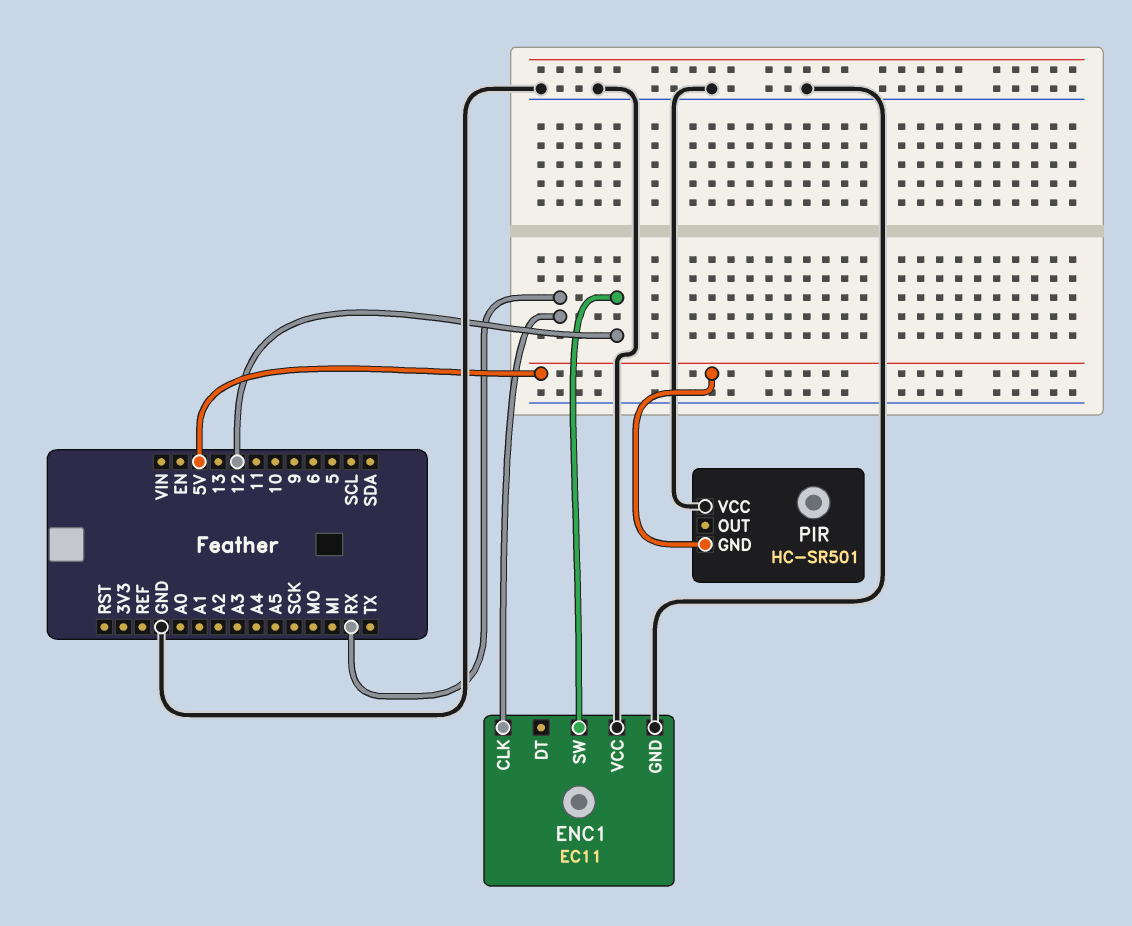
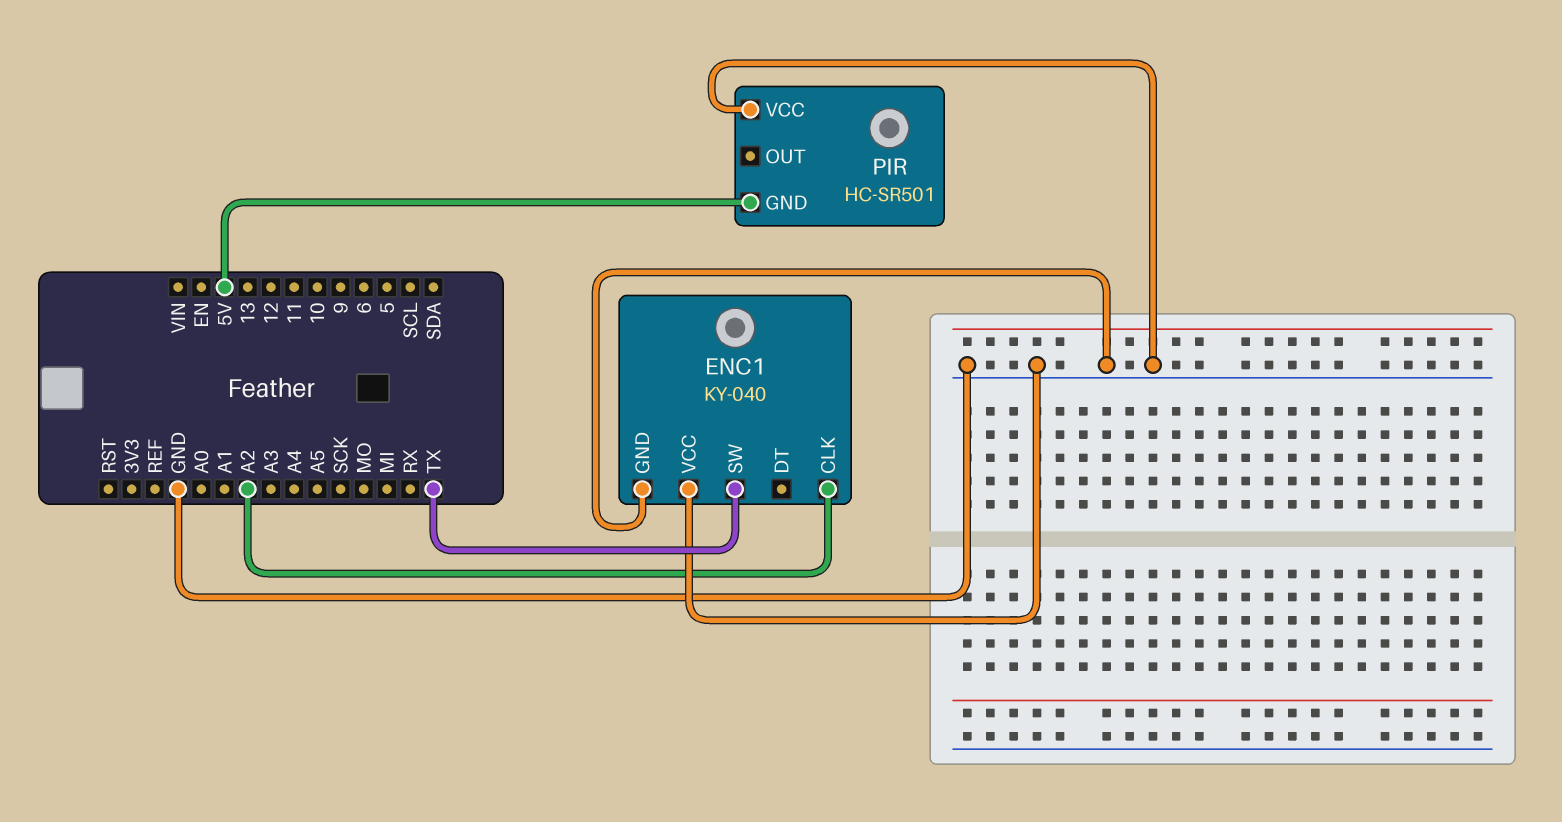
ENC1: EC11 -> KY-040
ENC1 pin CLK: RX -> A2
ENC1 pin SW: 12 -> TX

